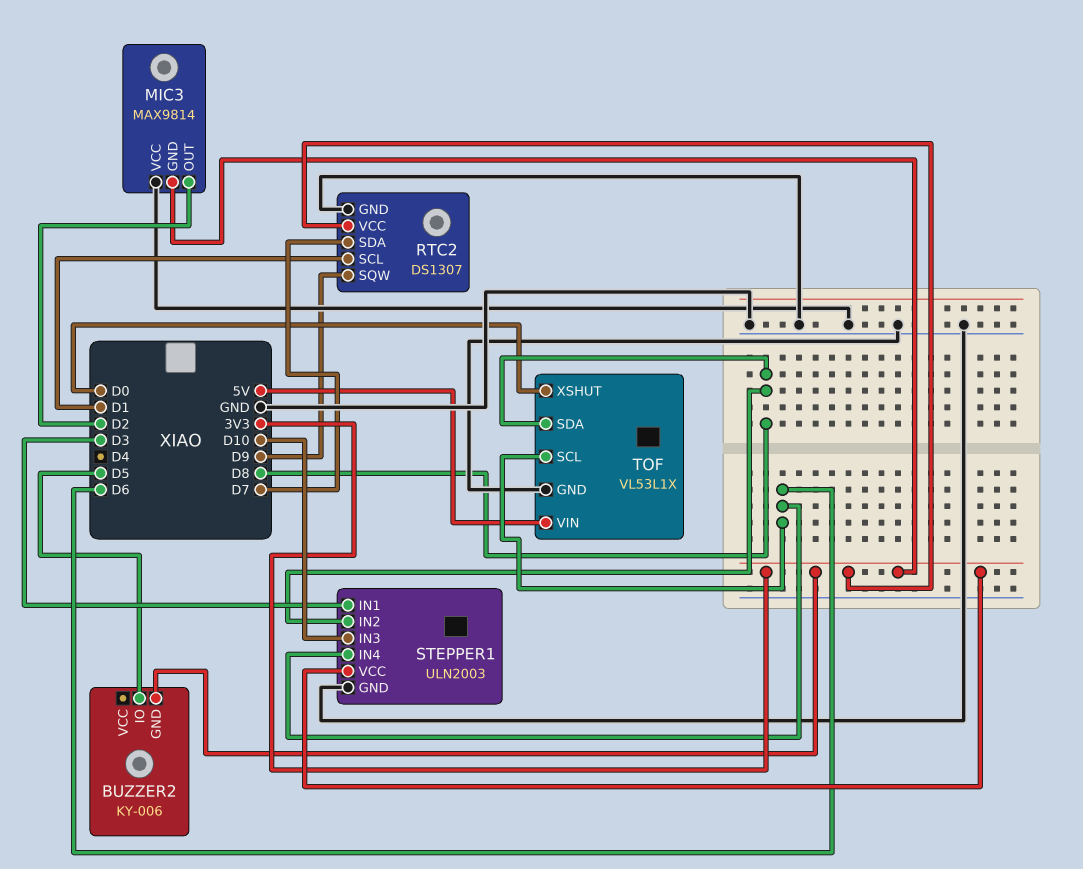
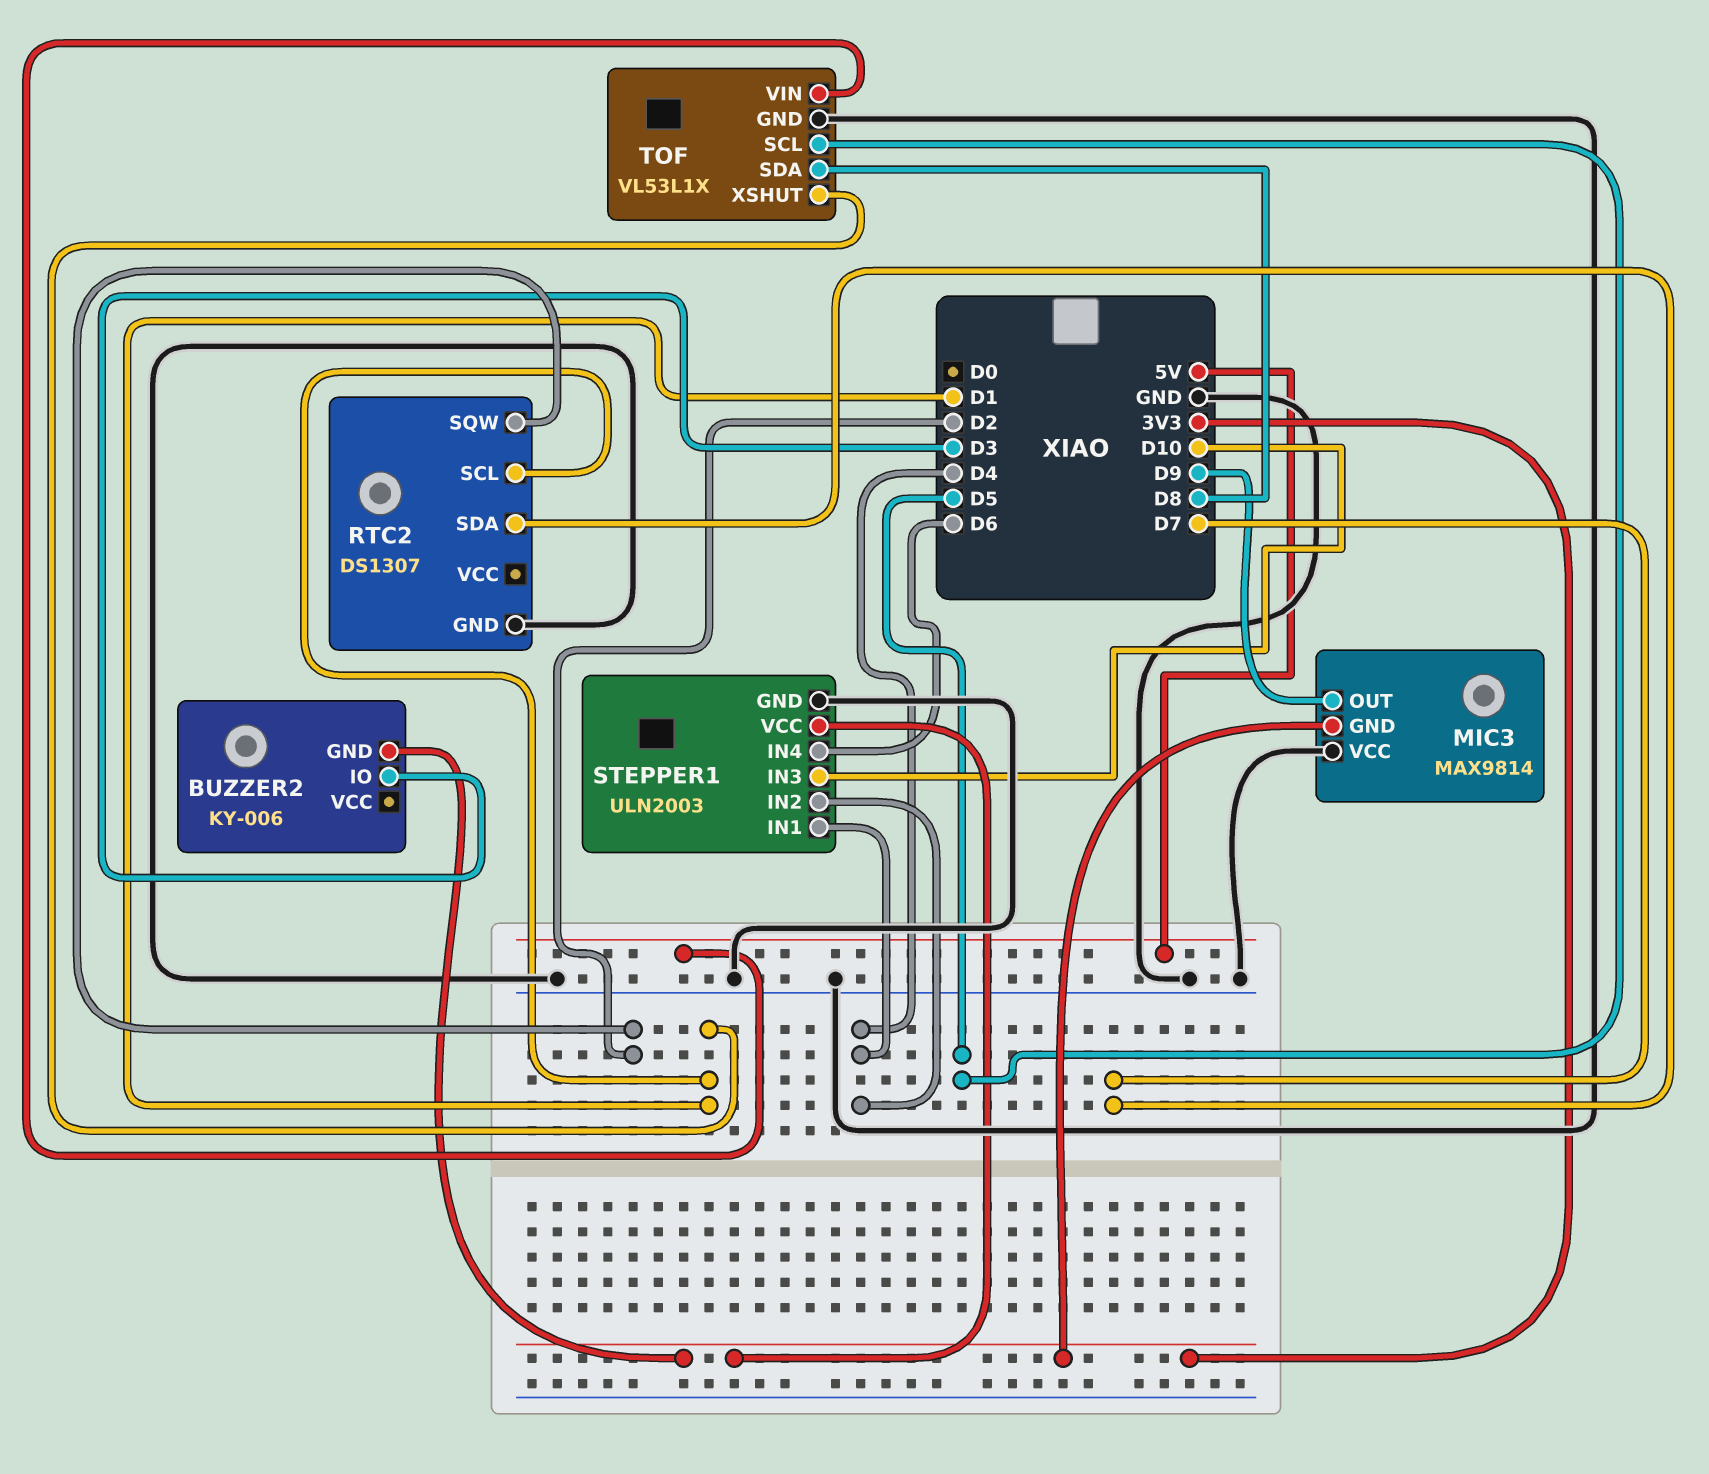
BUZZER2 pin IO: D5 -> D3
MIC3 pin OUT: D2 -> D9
RTC2 pin SQW: D9 -> D2
RTC2 pin VCC: 3V3 -> none
STEPPER1 pin IN1: D3 -> D4
STEPPER1 pin IN2: D8 -> D4
TOF pin SCL: D6 -> D5
TOF pin XSHUT: D0 -> D1

